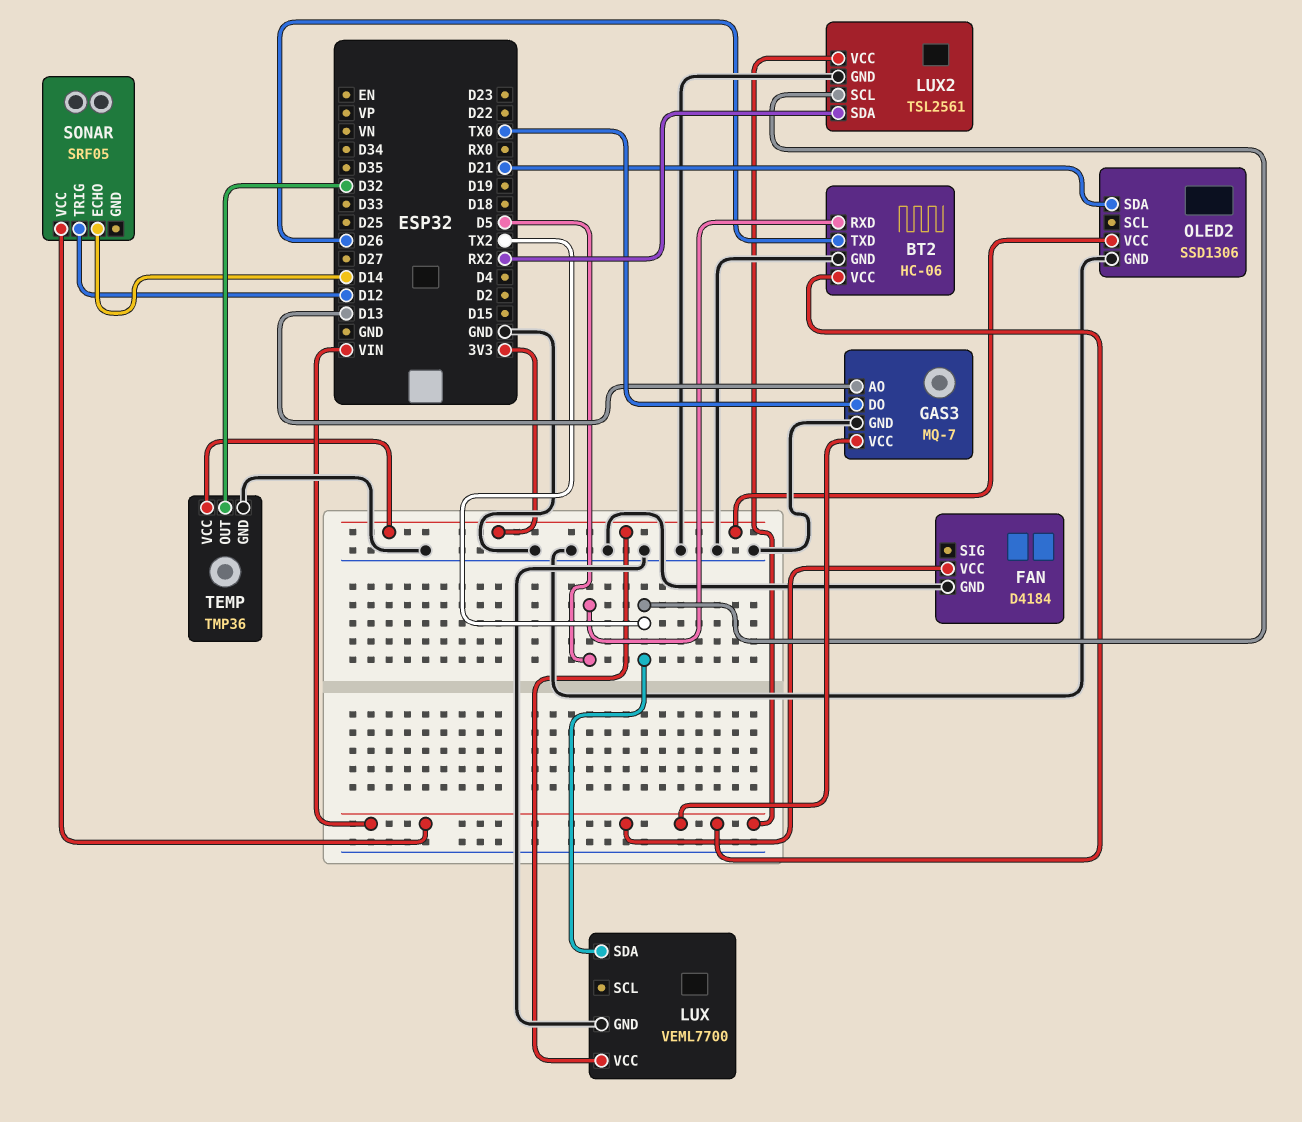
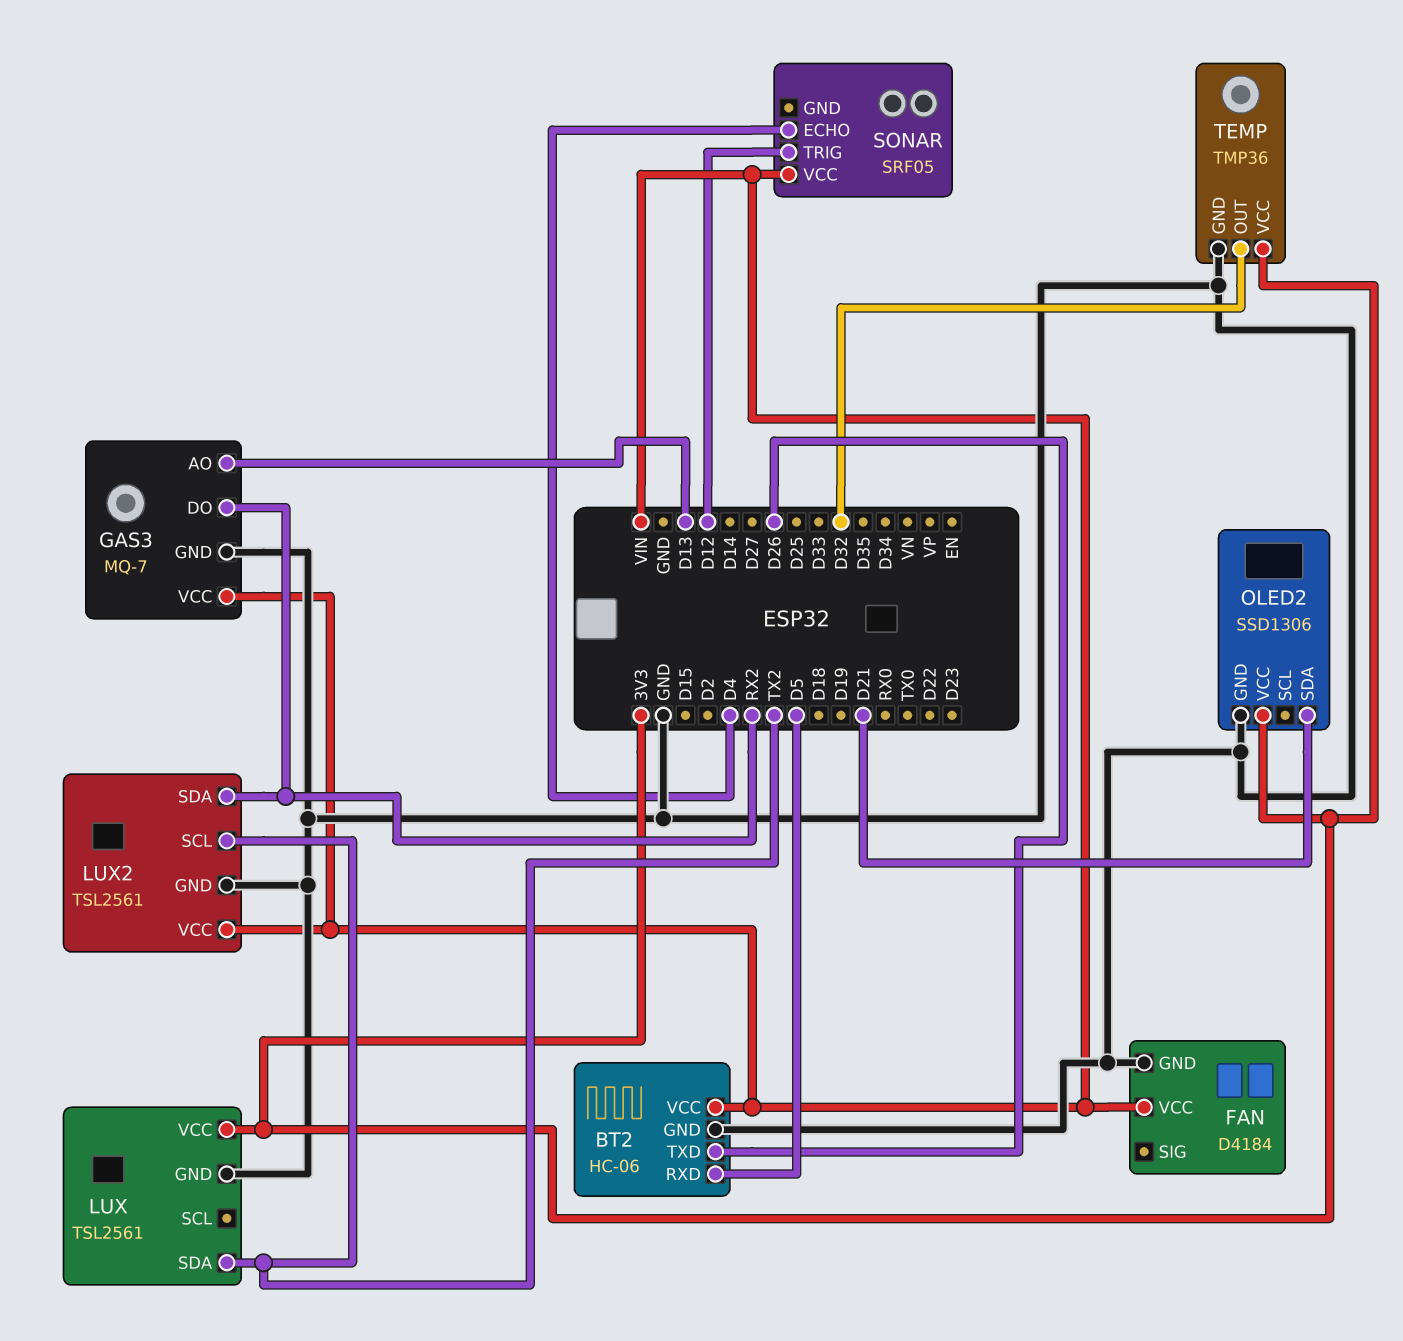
GAS3 pin DO: TX0 -> RX2
LUX: VEML7700 -> TSL2561
SONAR pin ECHO: D14 -> D4

